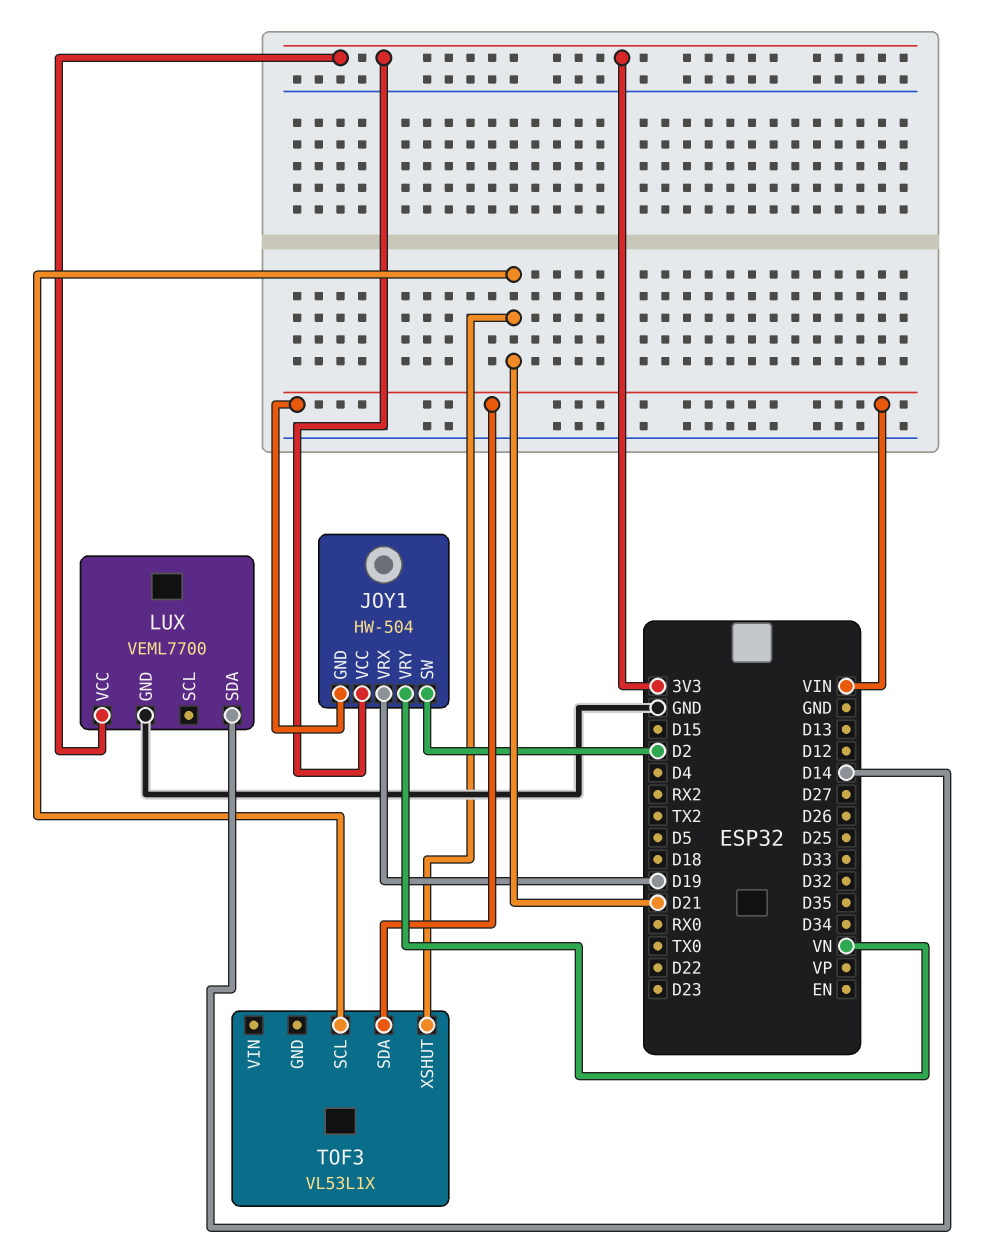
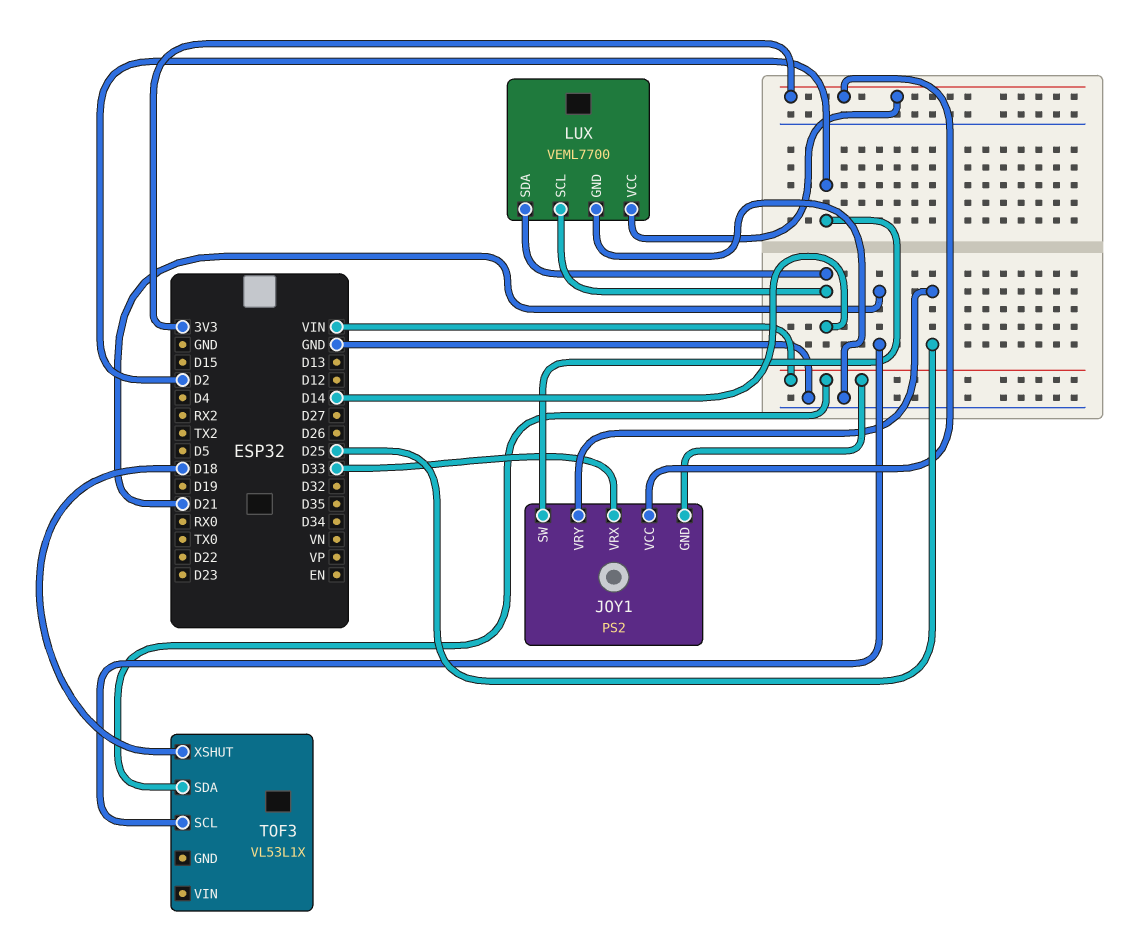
JOY1: HW-504 -> PS2
JOY1 pin VRX: D19 -> D33
JOY1 pin VRY: VN -> D25
LUX pin SCL: none -> D14
TOF3 pin XSHUT: D21 -> D18

